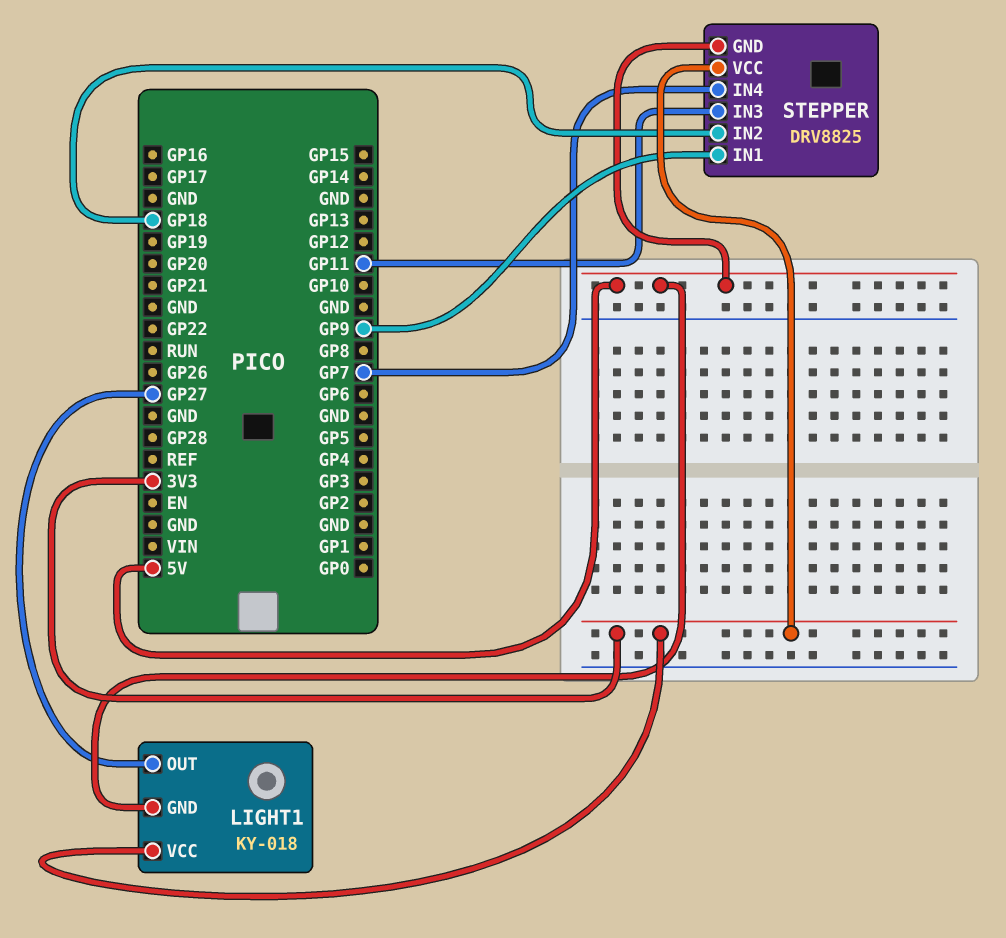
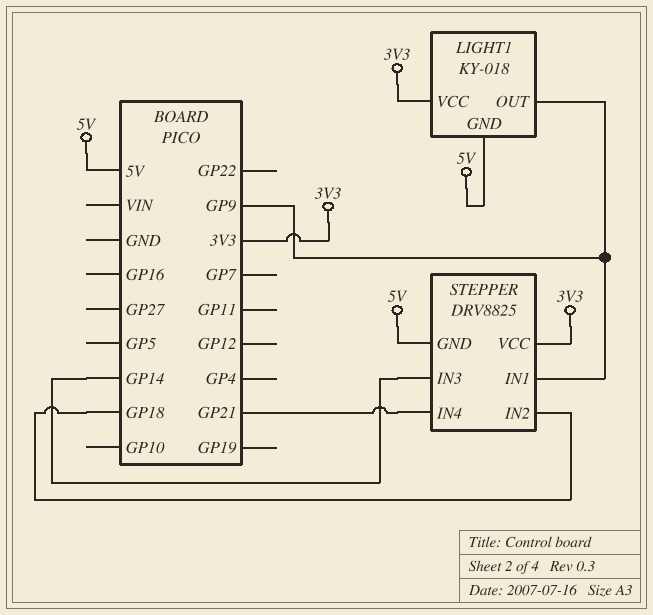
LIGHT1 pin OUT: GP27 -> GP9
STEPPER pin IN3: GP11 -> GP14
STEPPER pin IN4: GP7 -> GP21

